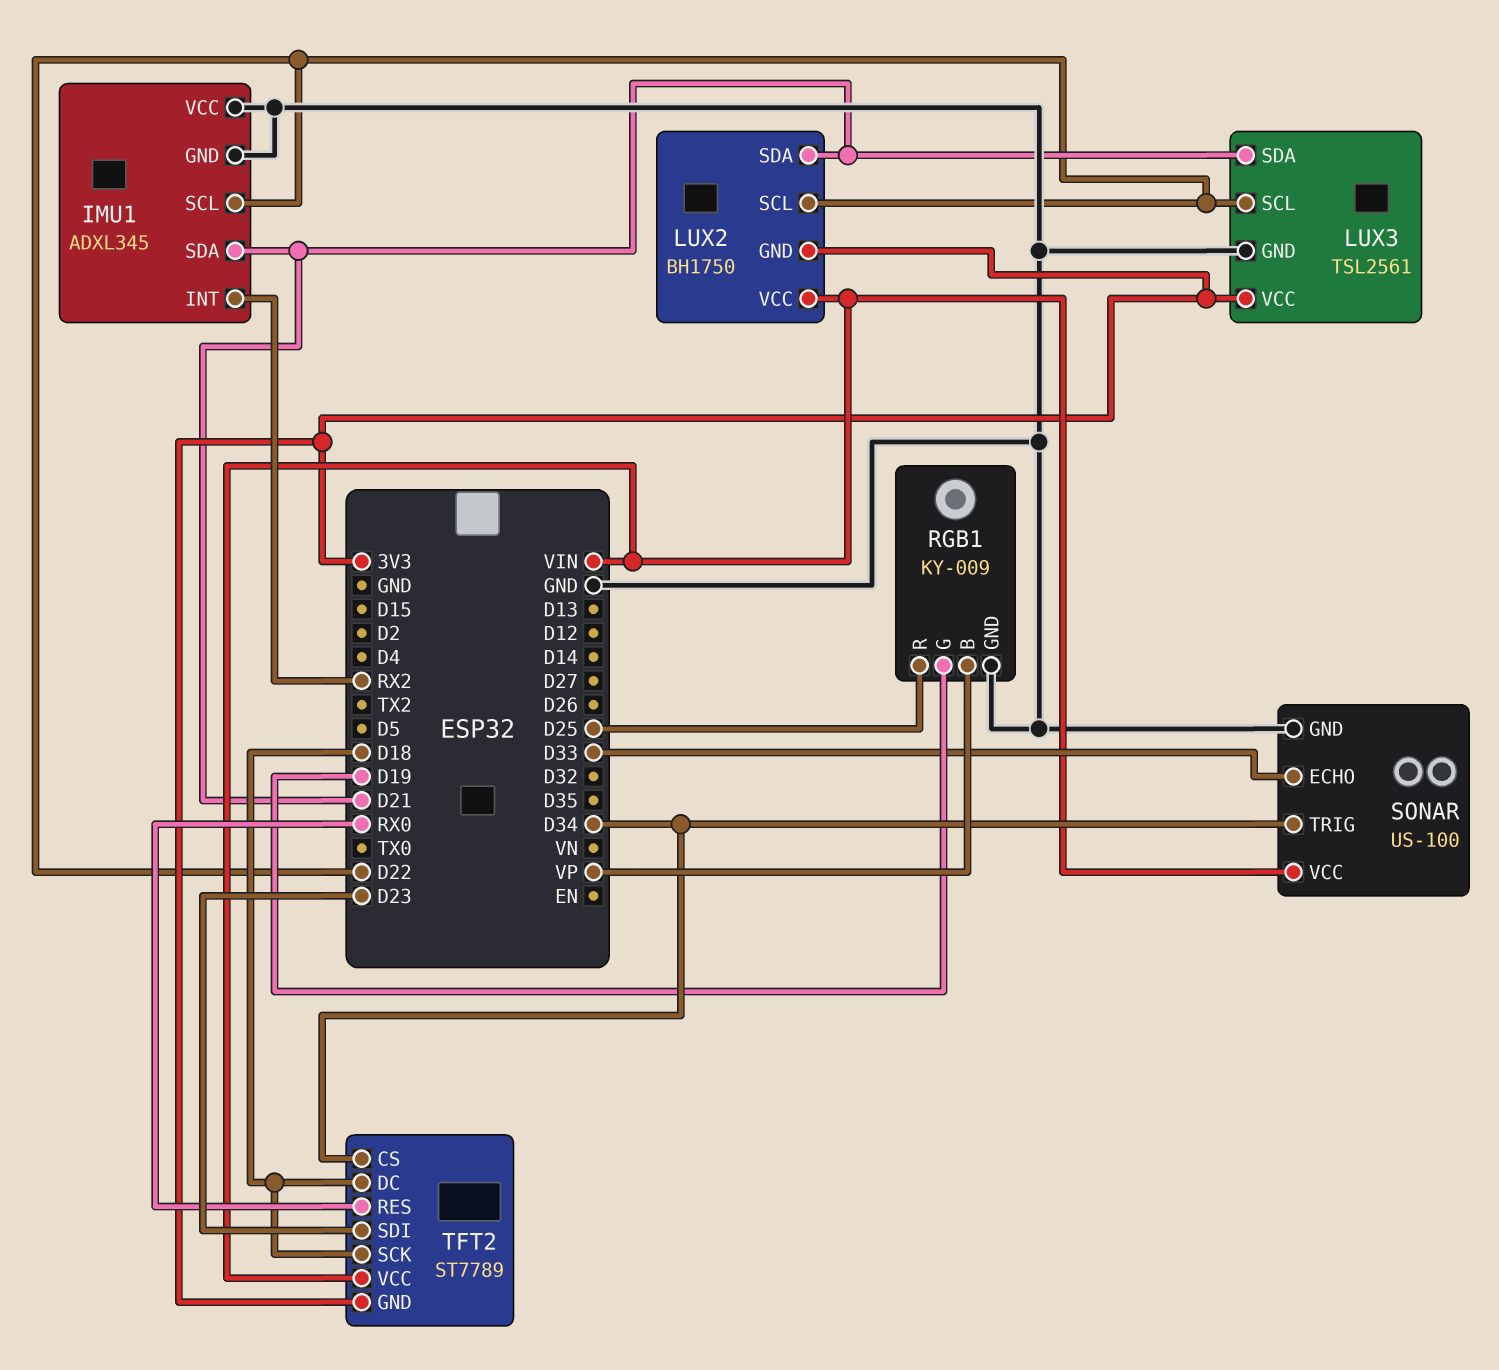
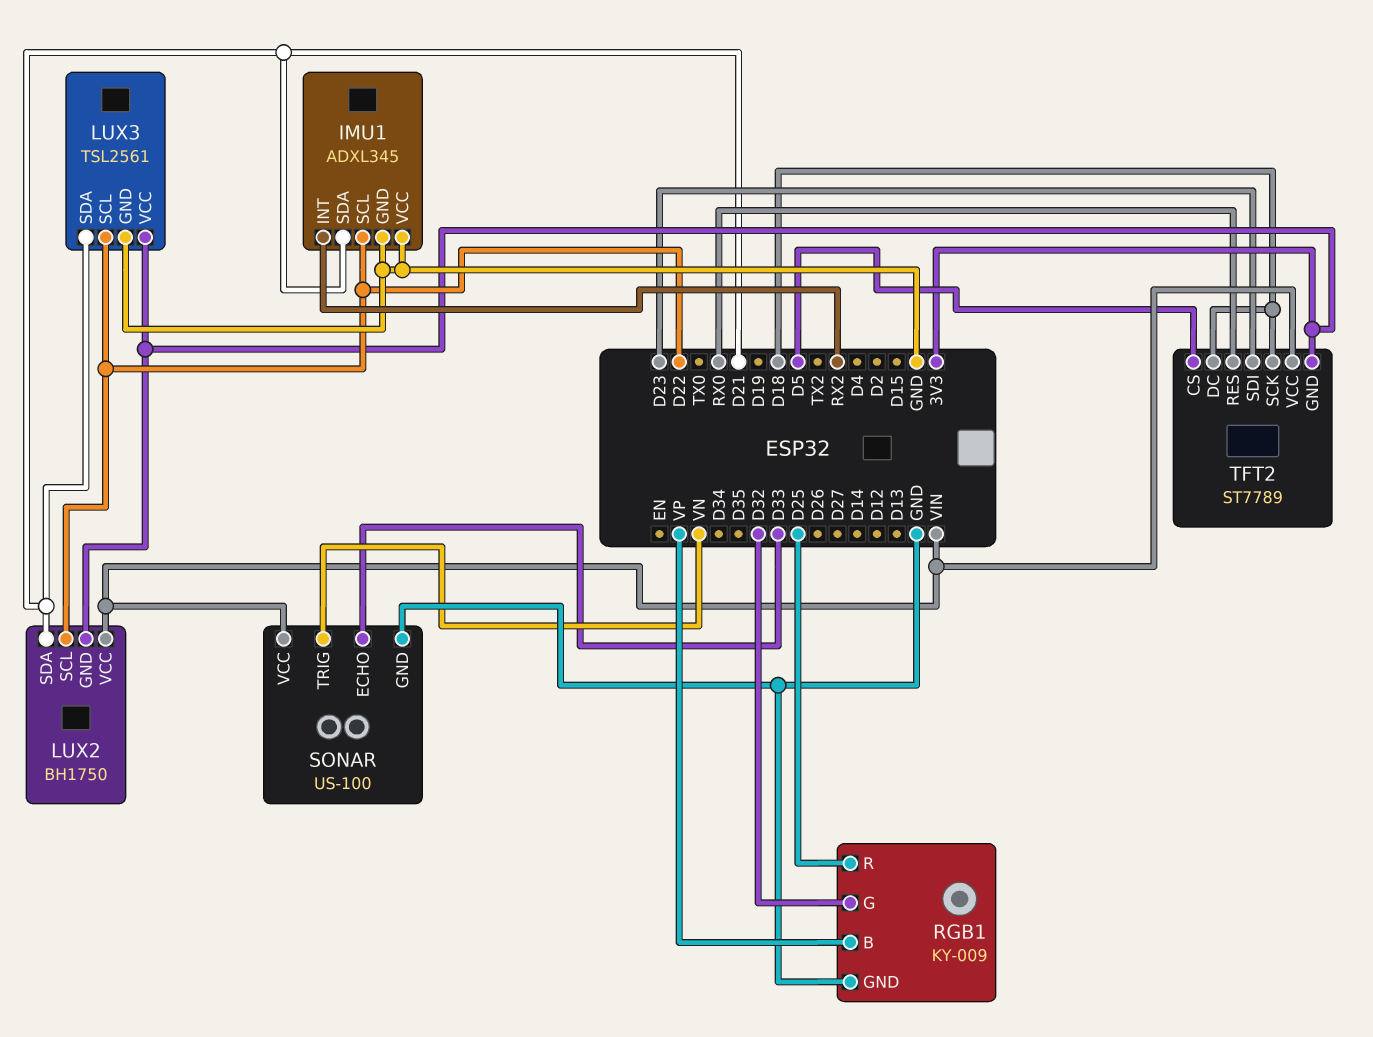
RGB1 pin G: D19 -> D32
SONAR pin TRIG: D34 -> VN
TFT2 pin CS: D34 -> D5

